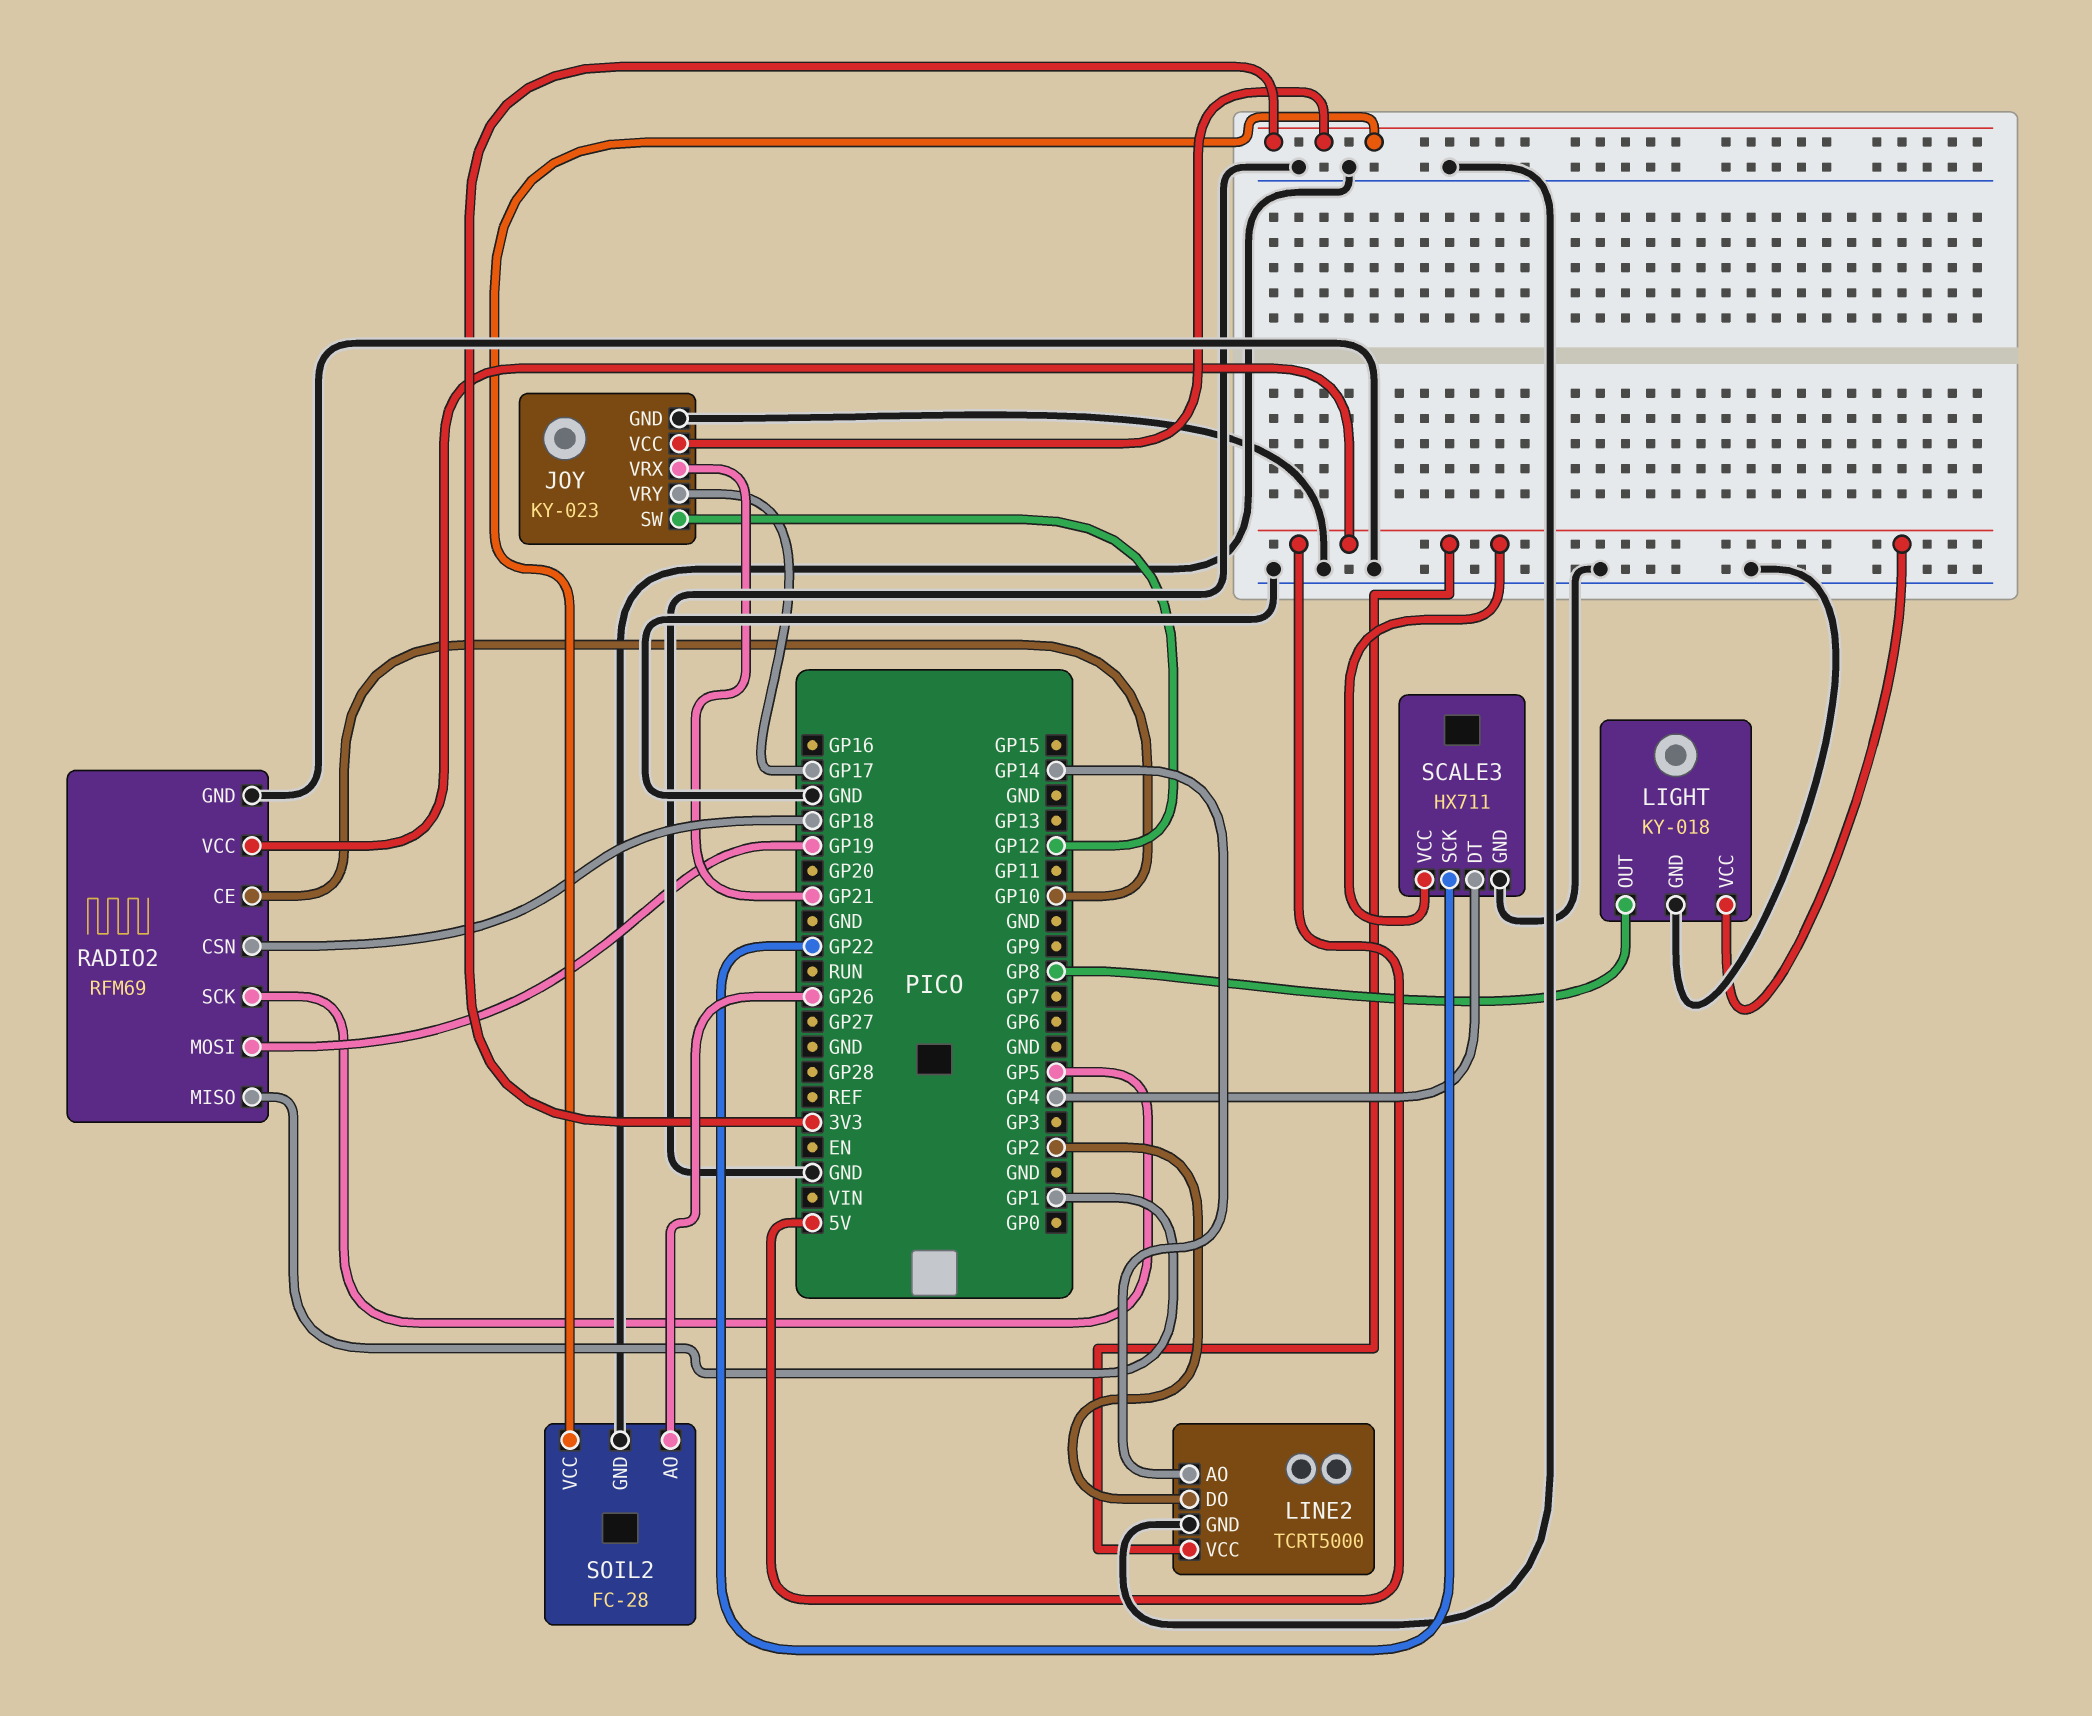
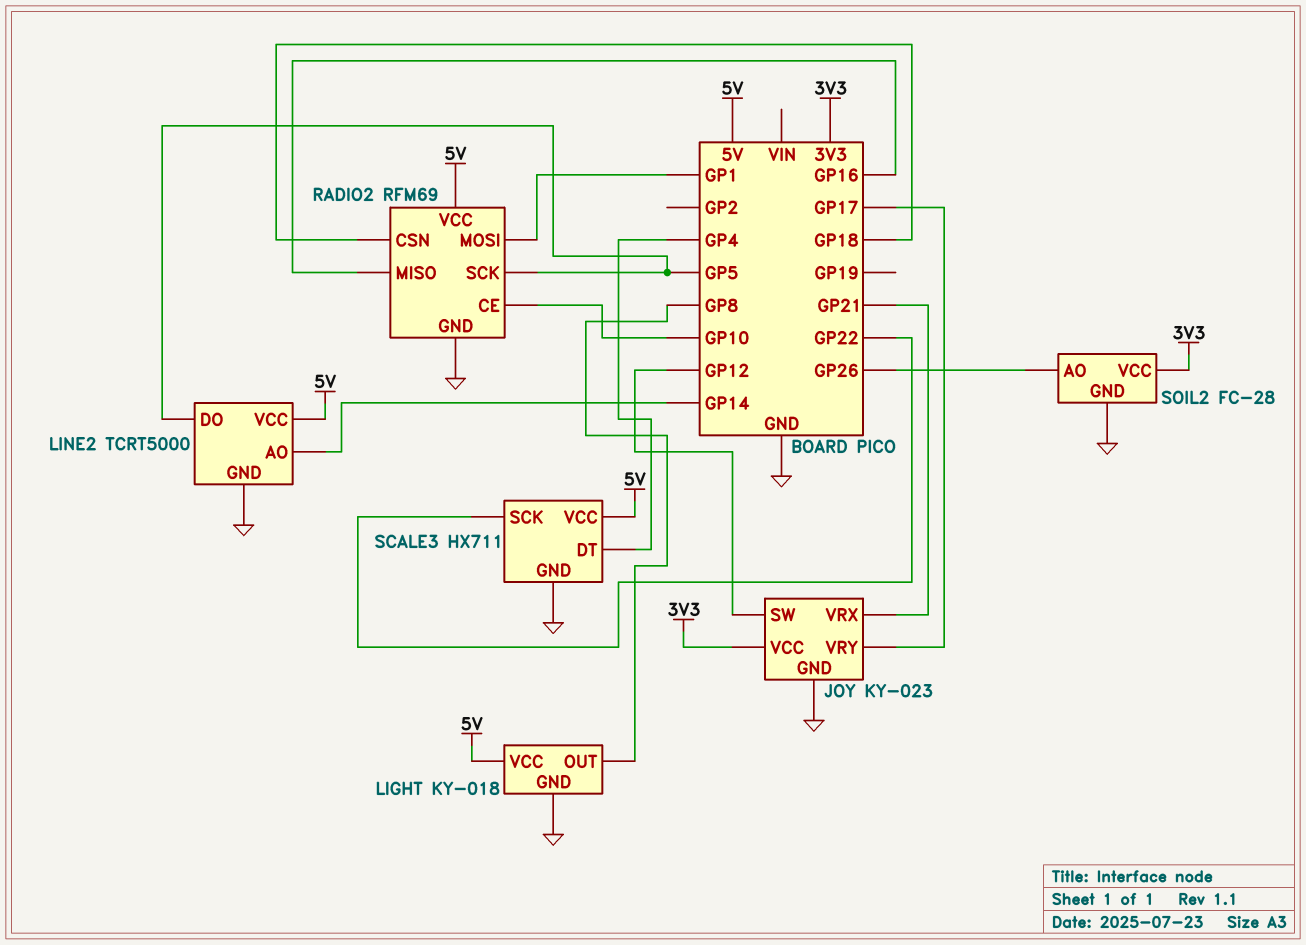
LINE2 pin DO: GP2 -> GP5
RADIO2 pin MISO: GP1 -> GP16
RADIO2 pin MOSI: GP19 -> GP1

